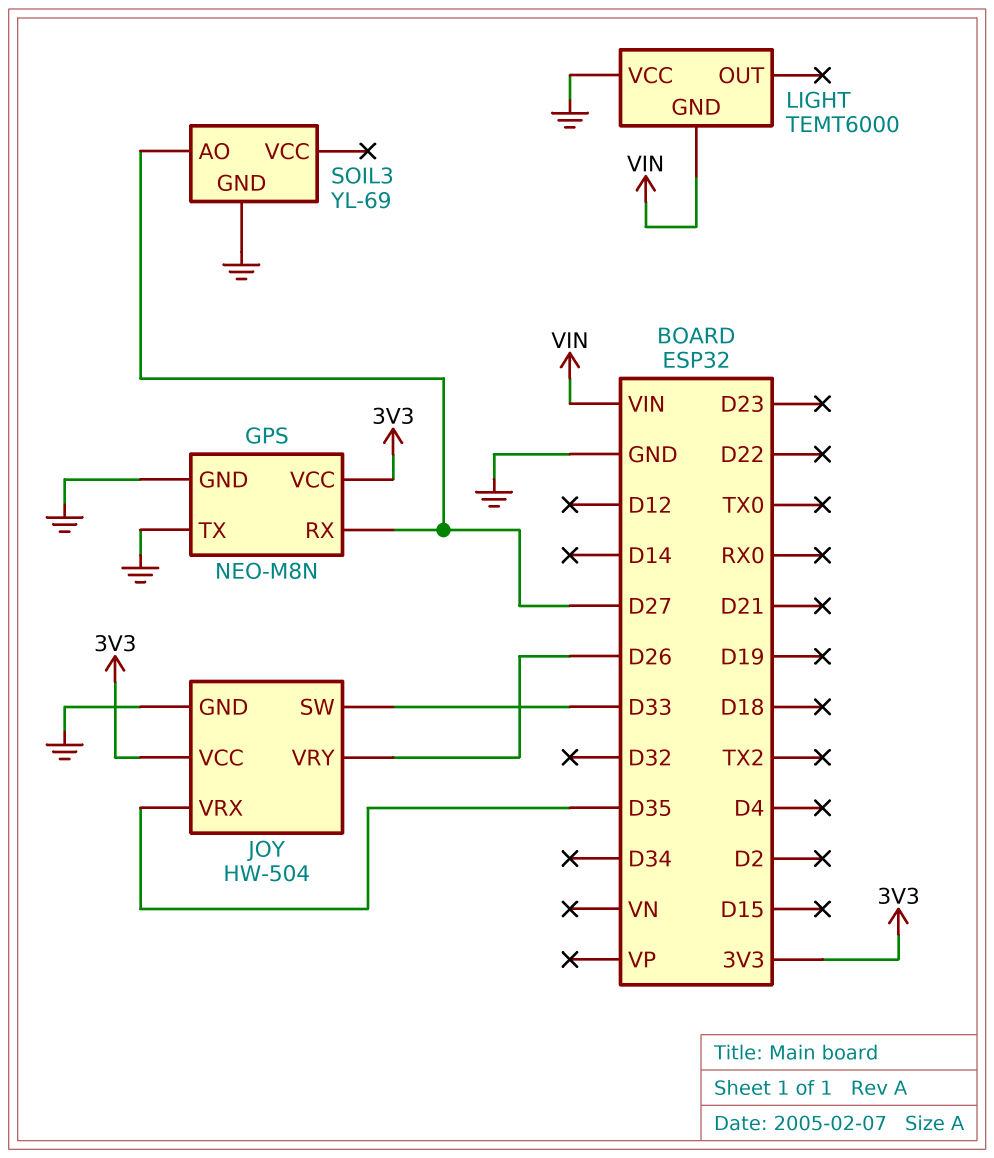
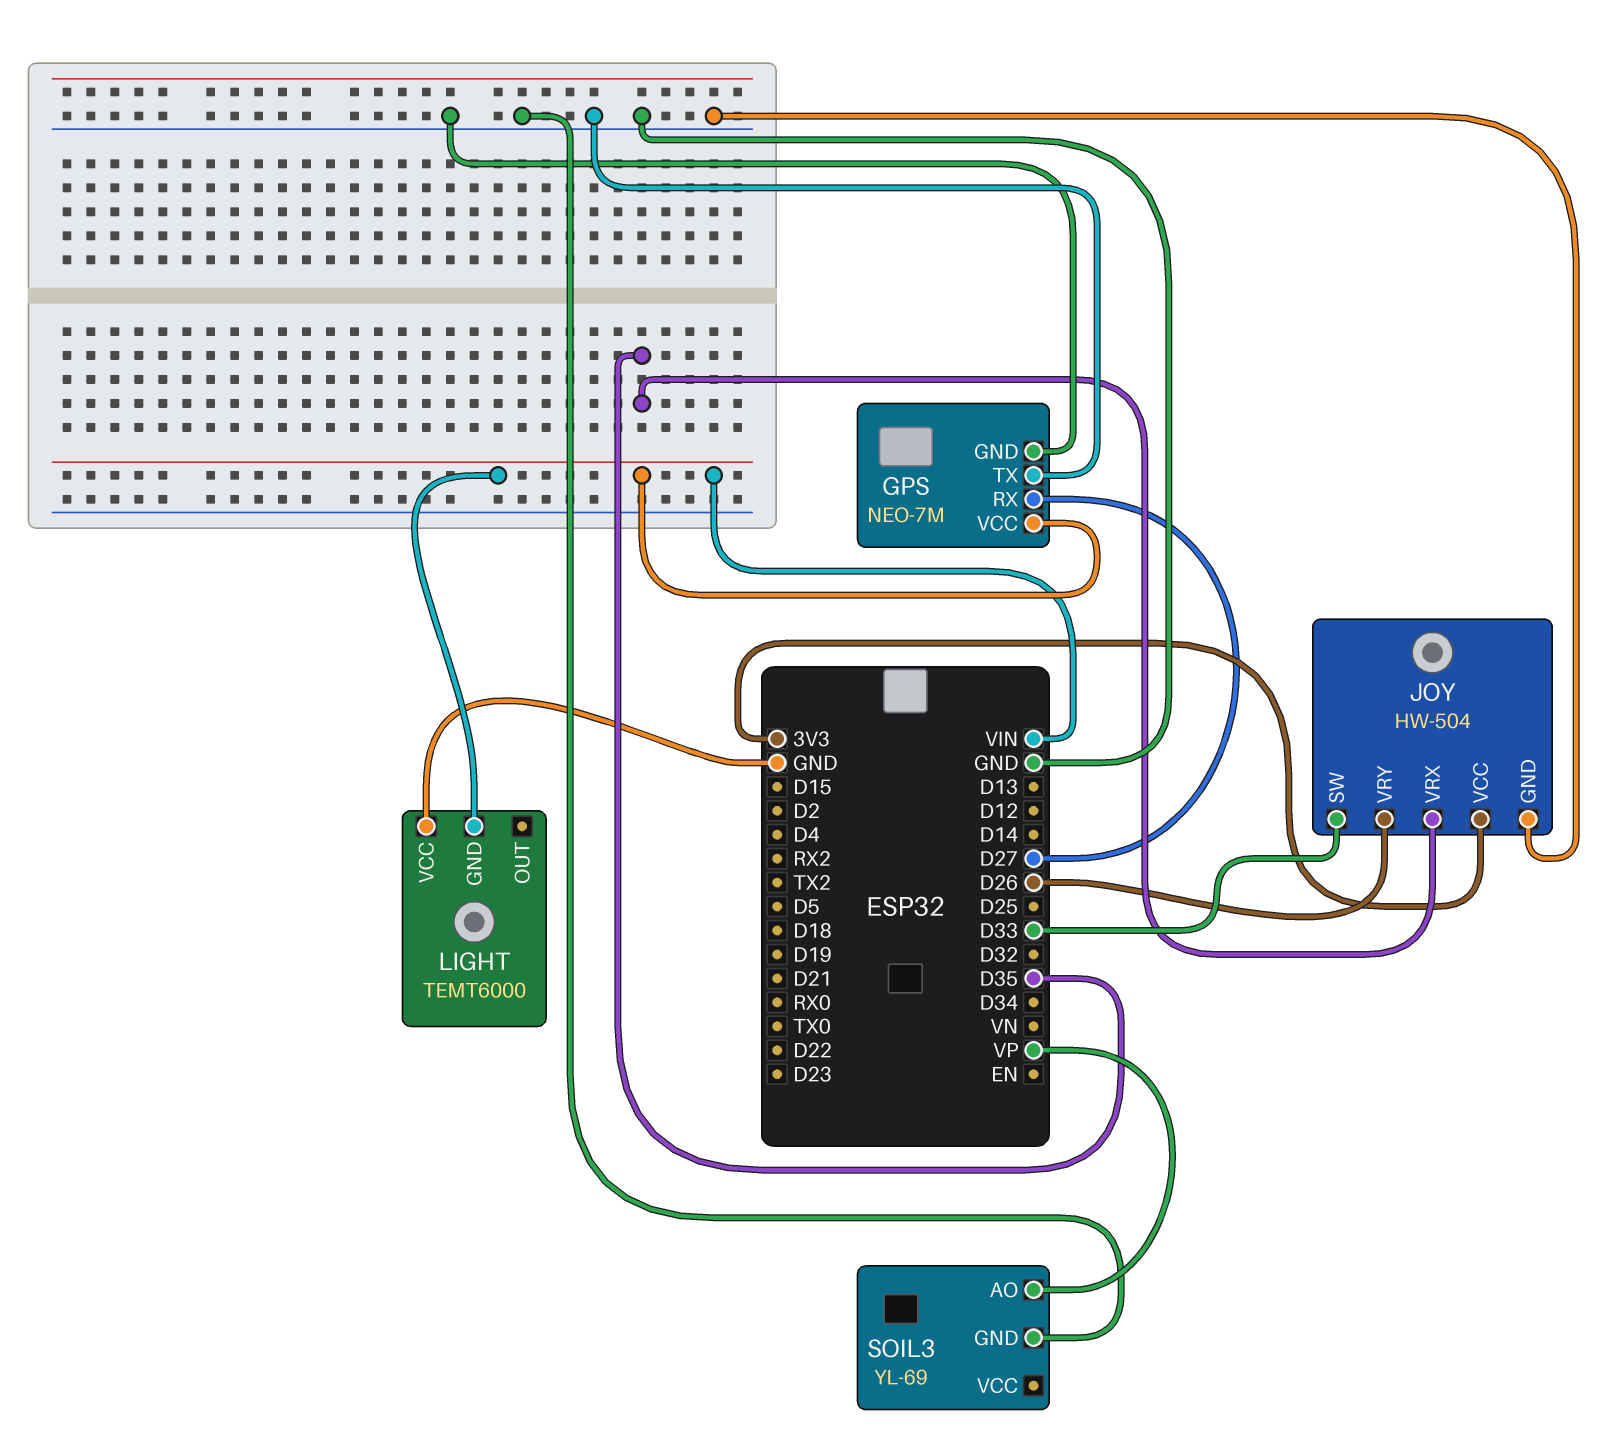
GPS: NEO-M8N -> NEO-7M
GPS pin VCC: 3V3 -> VIN
SOIL3 pin AO: D27 -> VP

